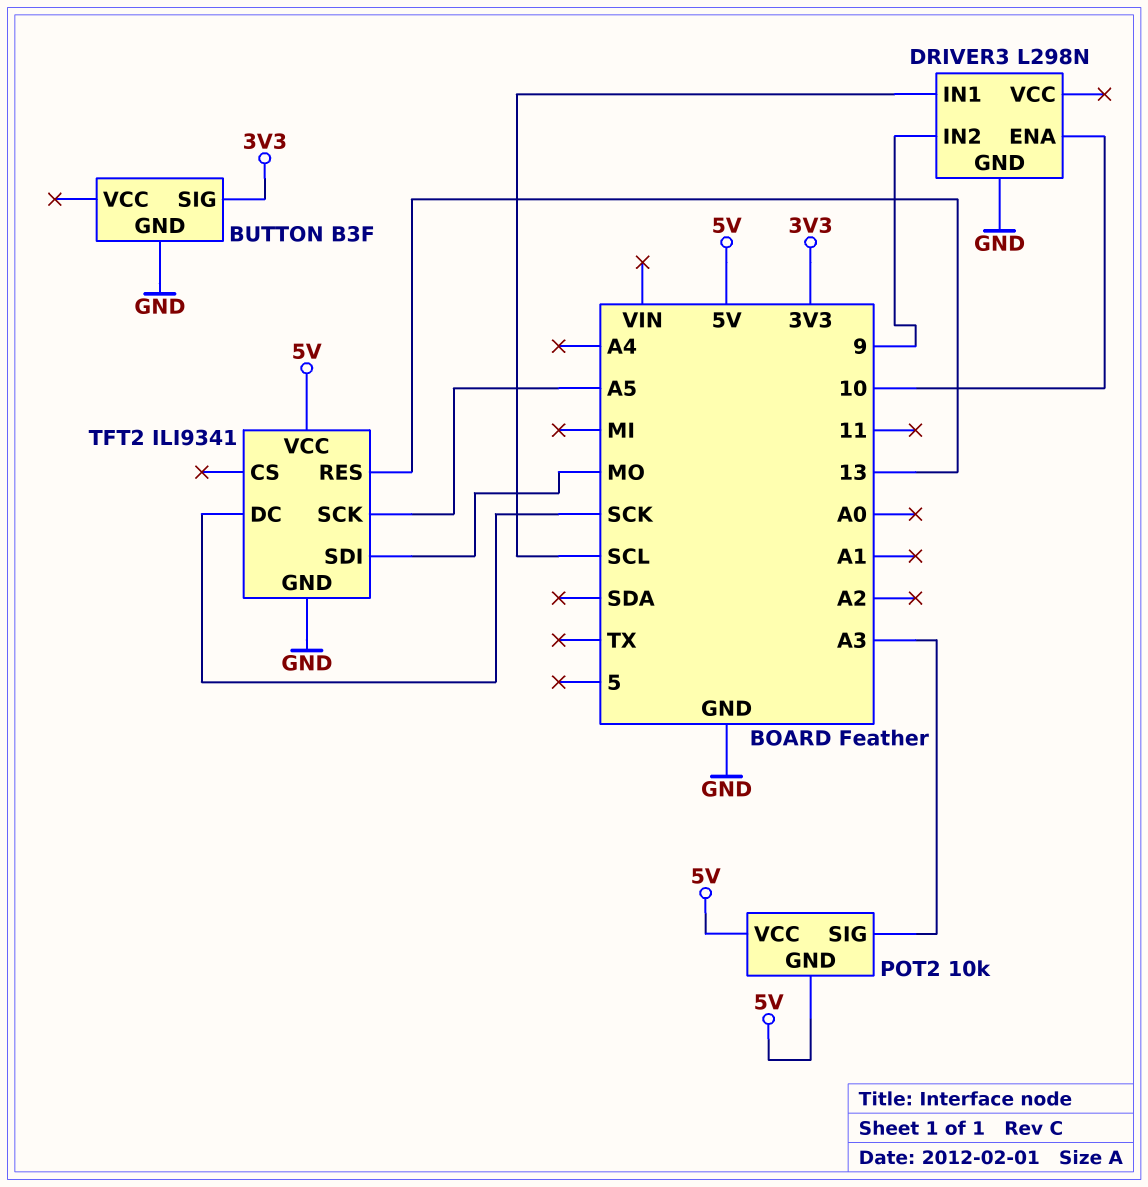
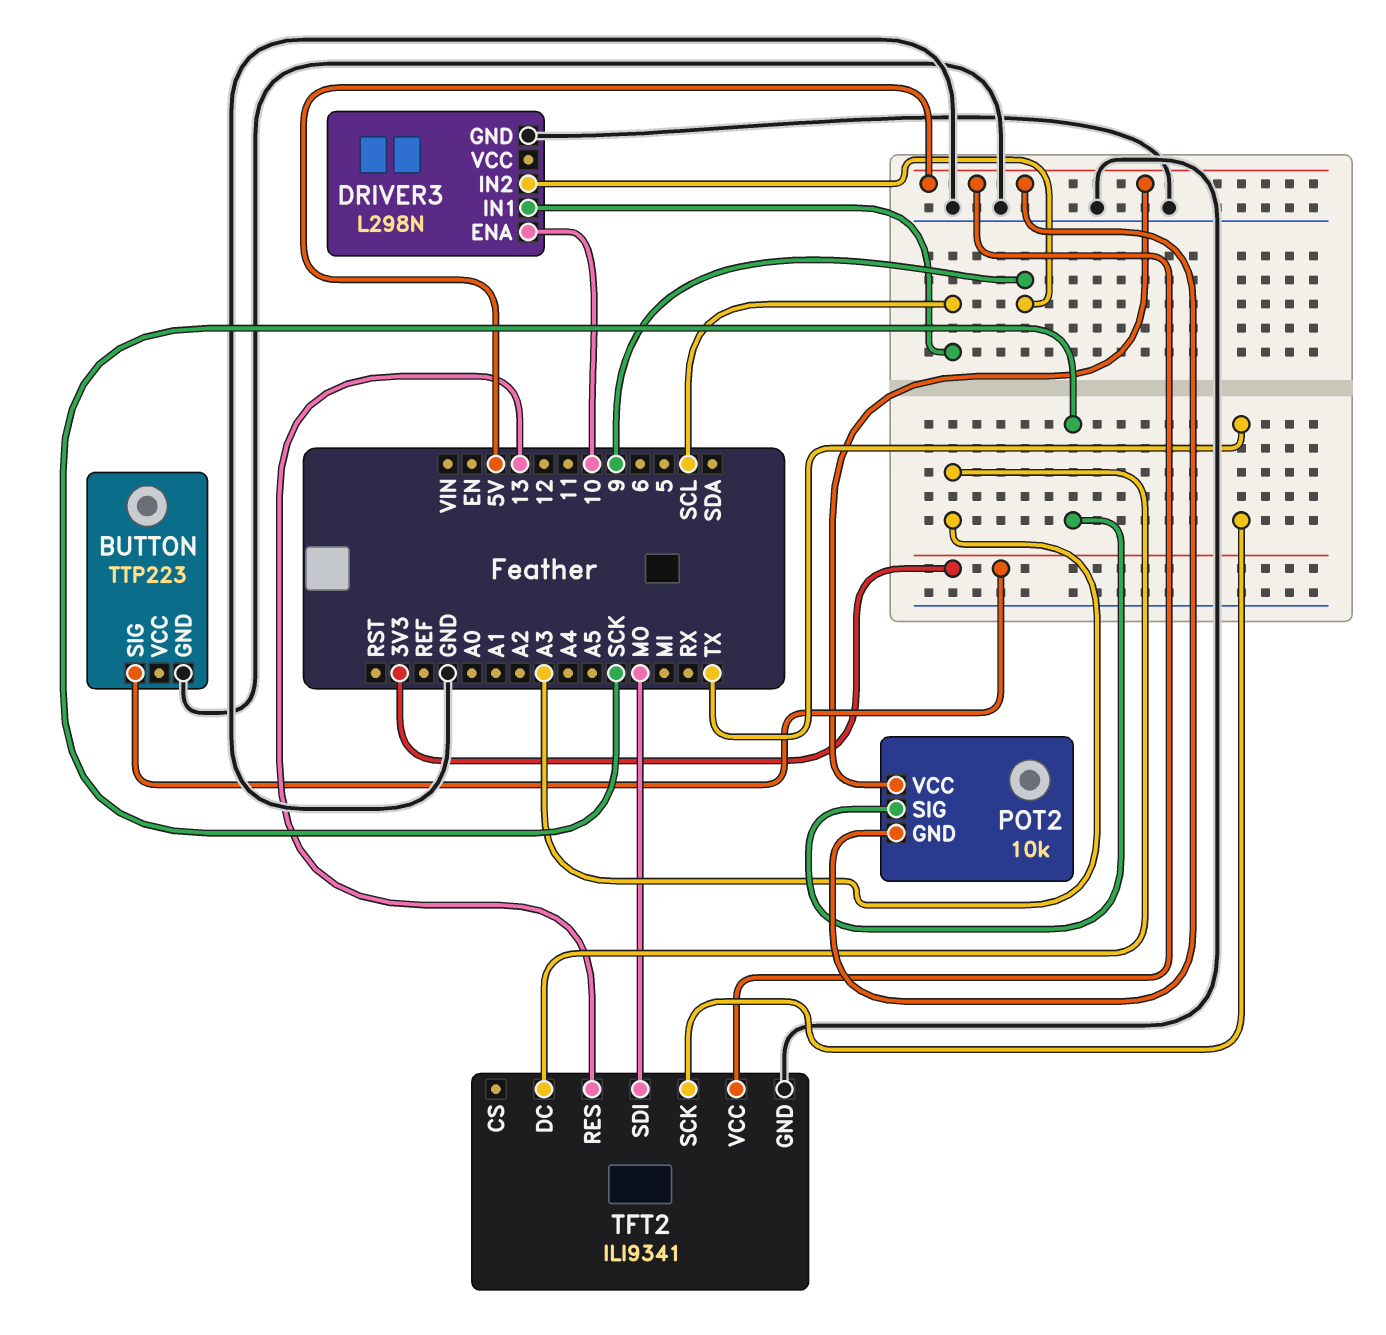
BUTTON: B3F -> TTP223
POT2 pin SIG: A3 -> SCK
TFT2 pin DC: SCK -> A3
TFT2 pin SCK: A5 -> TX

